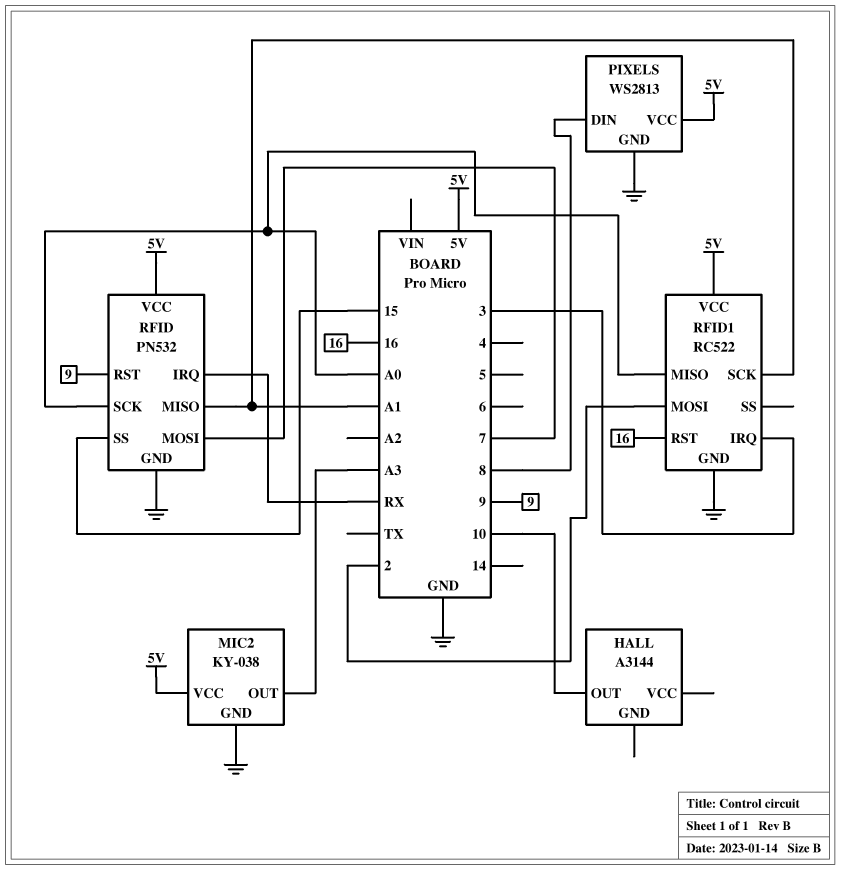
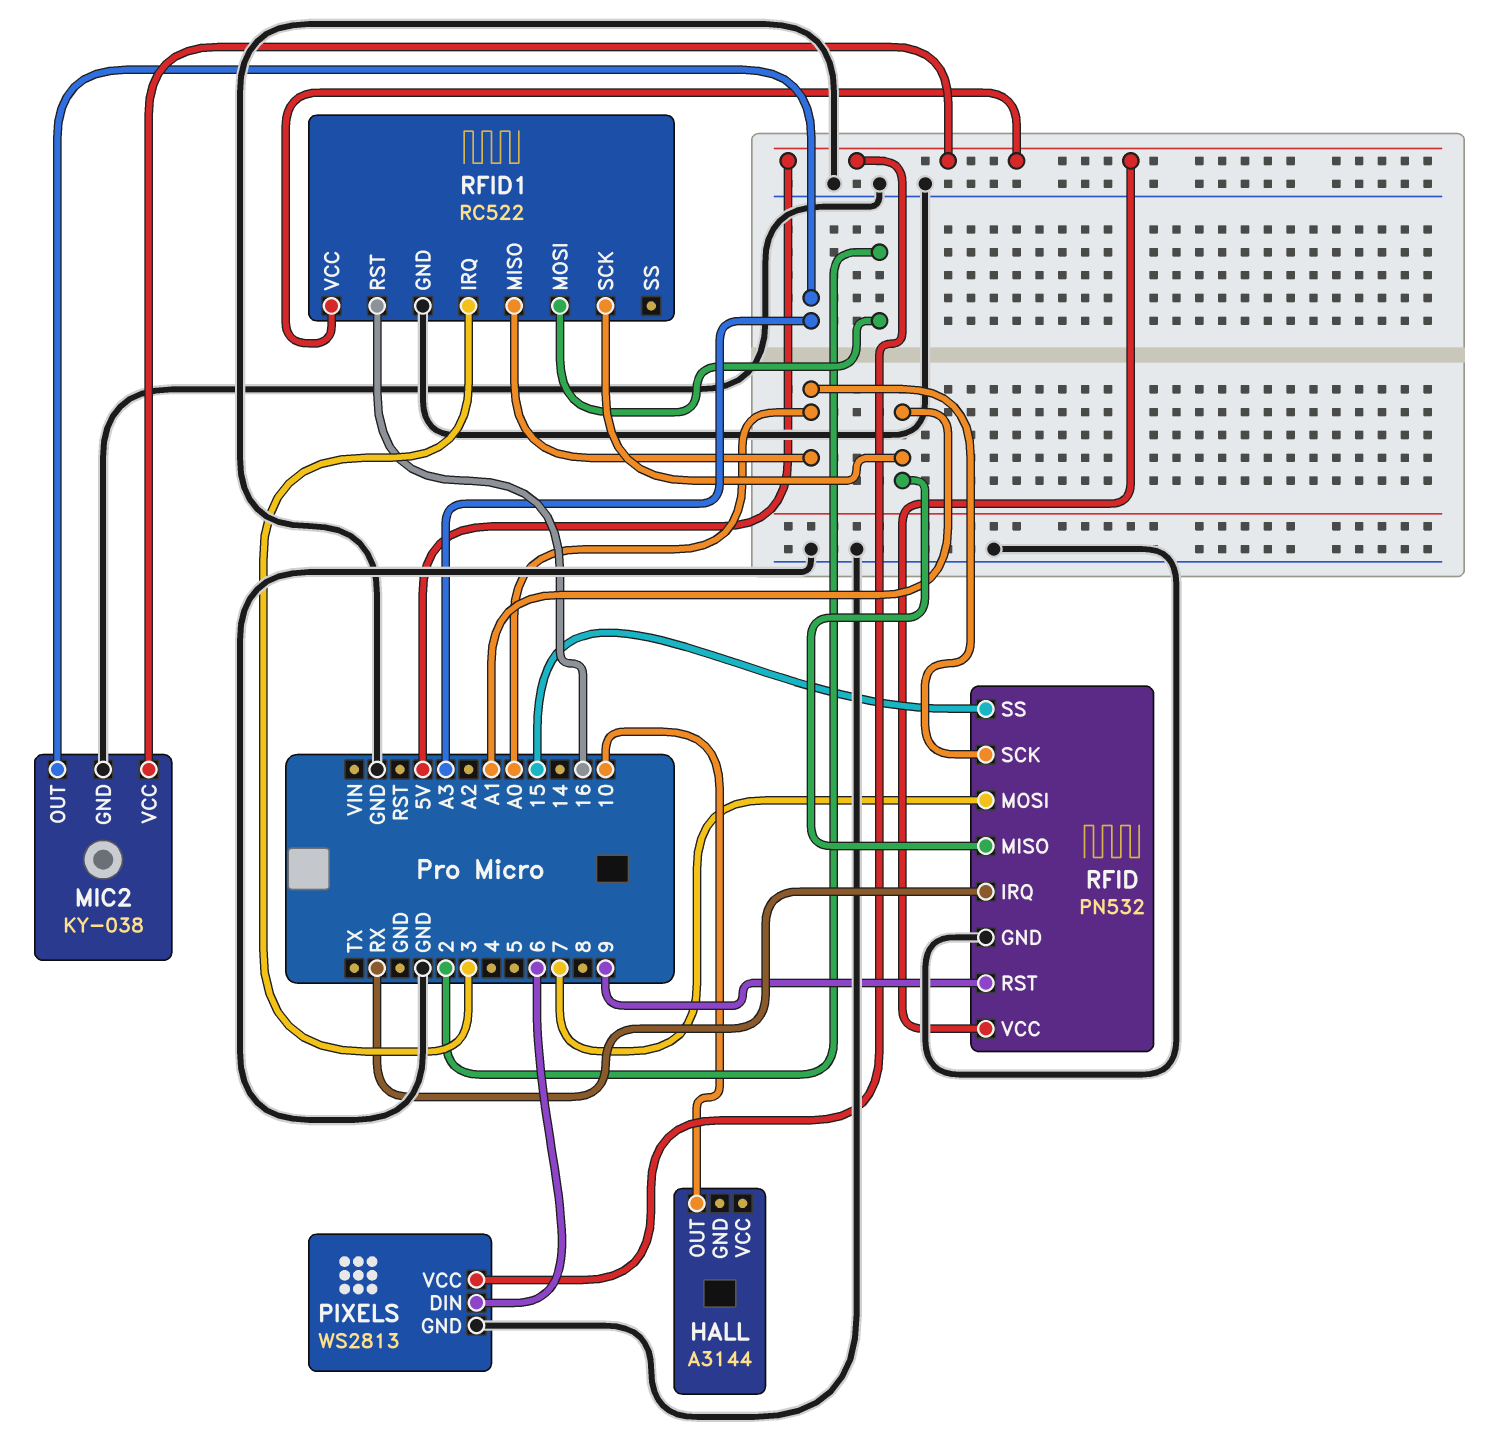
PIXELS pin DIN: 8 -> 6

